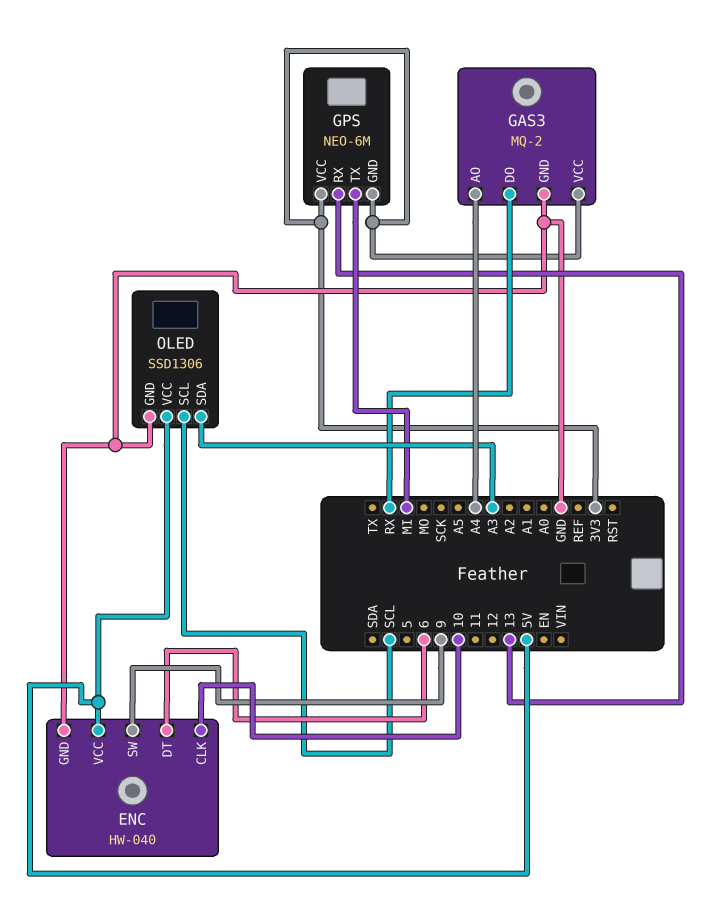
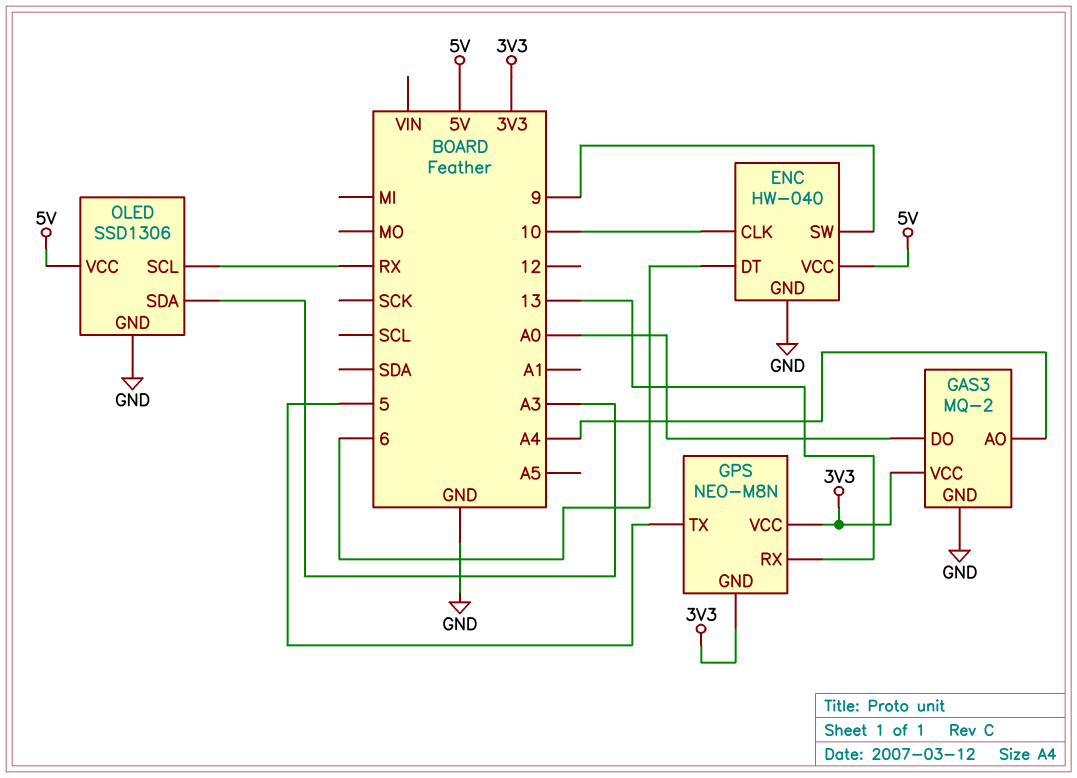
GAS3 pin DO: RX -> A0
GPS: NEO-6M -> NEO-M8N
GPS pin TX: MI -> 5
OLED pin SCL: SCL -> RX

